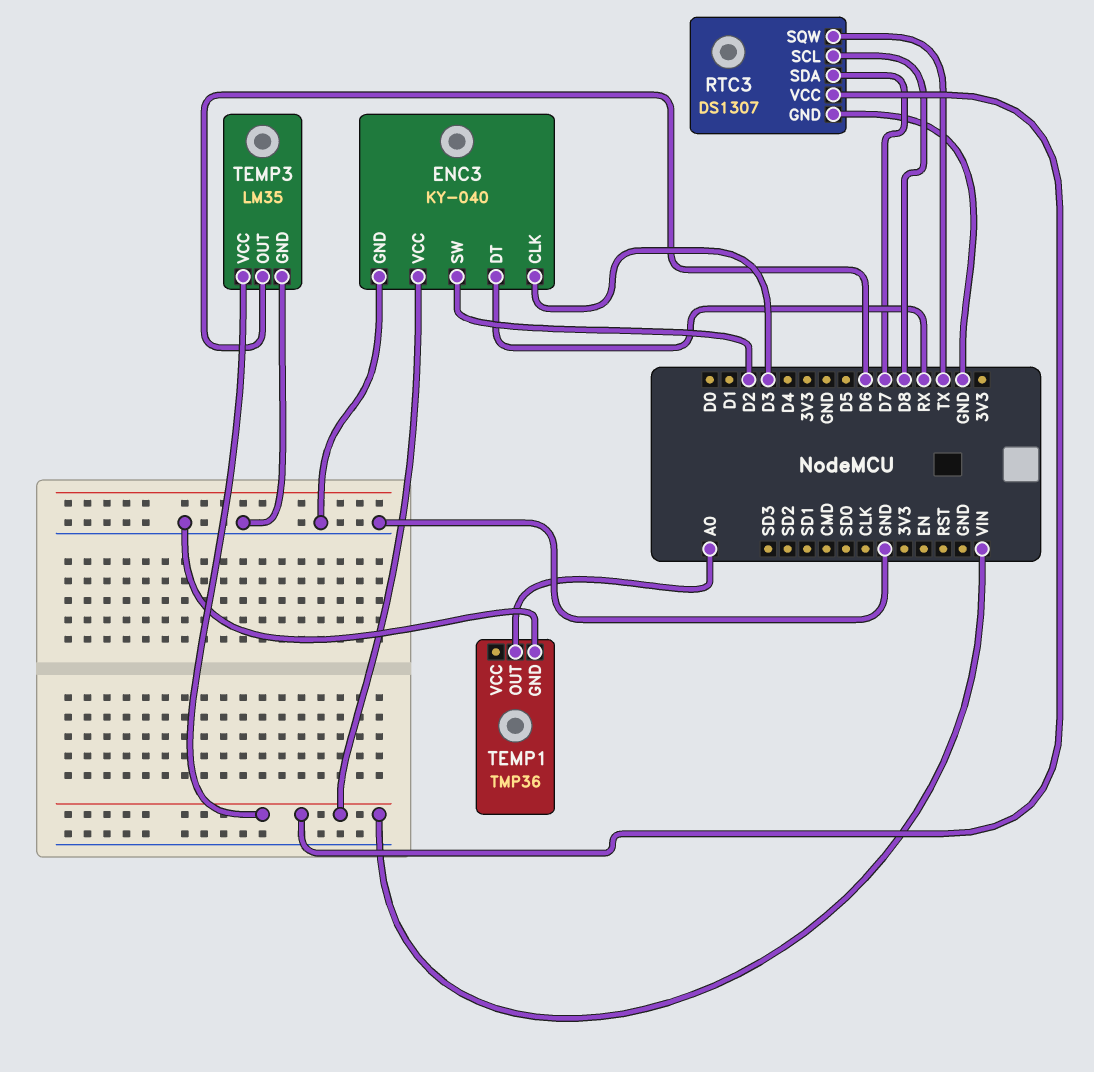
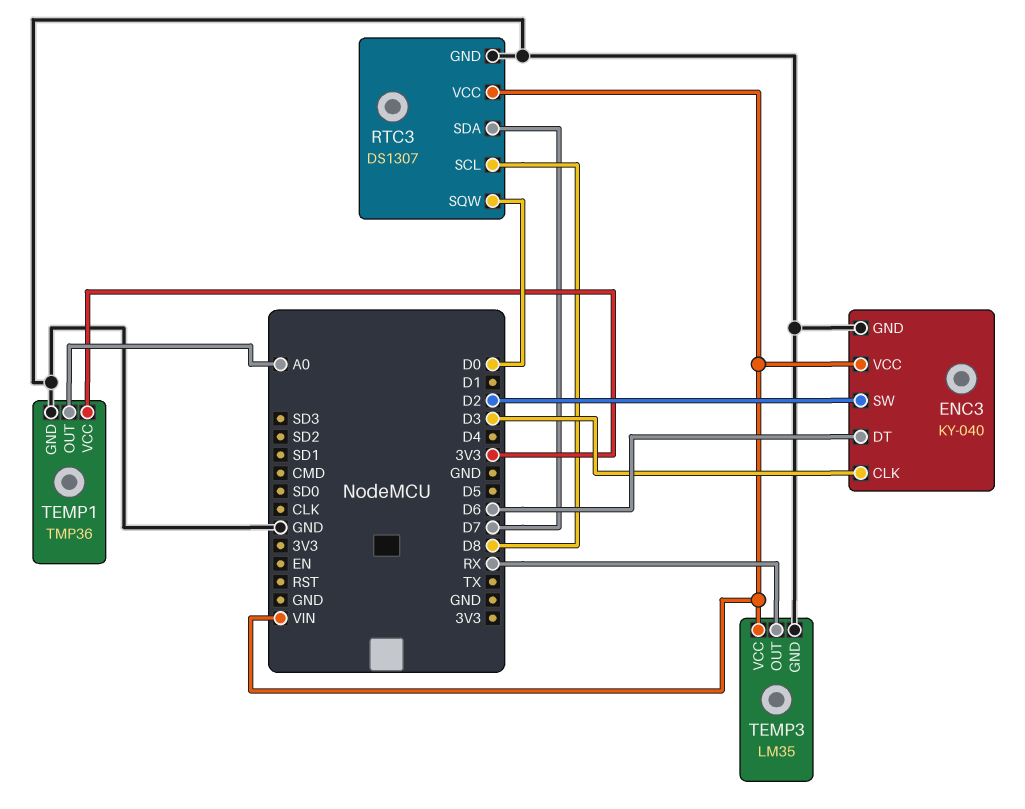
ENC3 pin DT: RX -> D6
RTC3 pin SQW: TX -> D0
TEMP1 pin VCC: none -> 3V3
TEMP3 pin OUT: D6 -> RX

